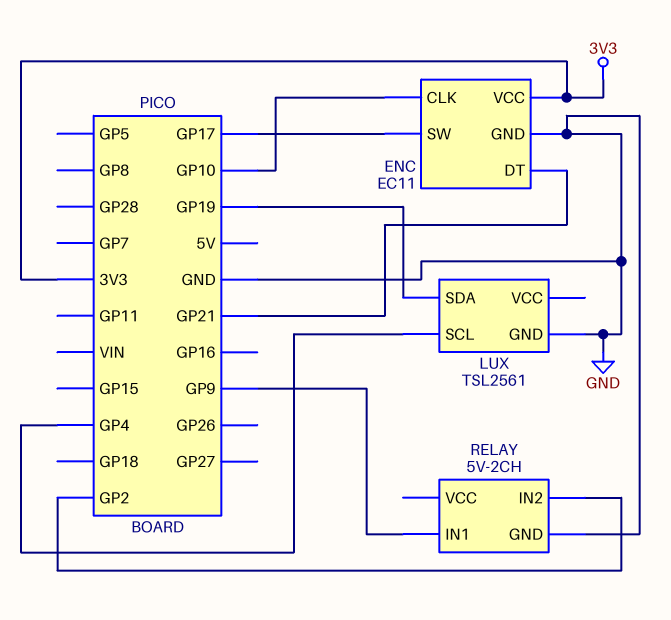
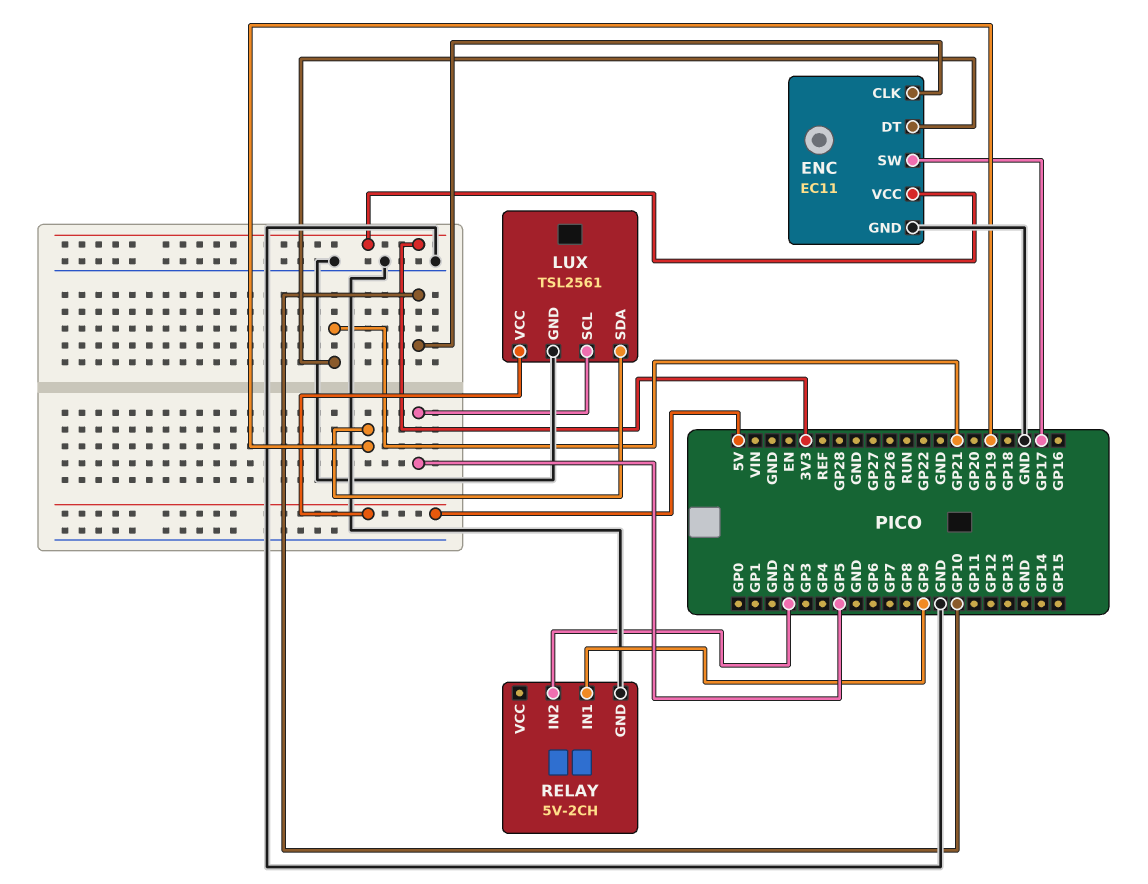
LUX pin SCL: GP4 -> GP5
LUX pin VCC: none -> 5V

